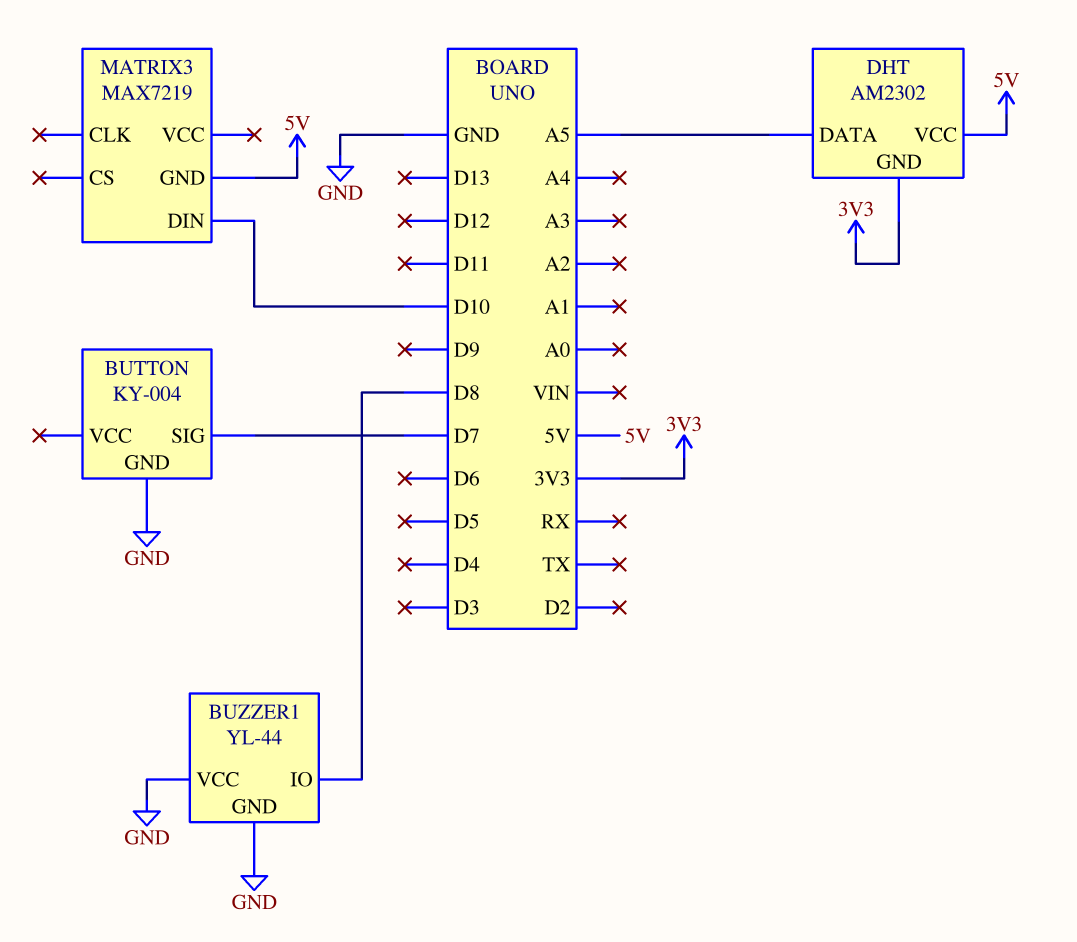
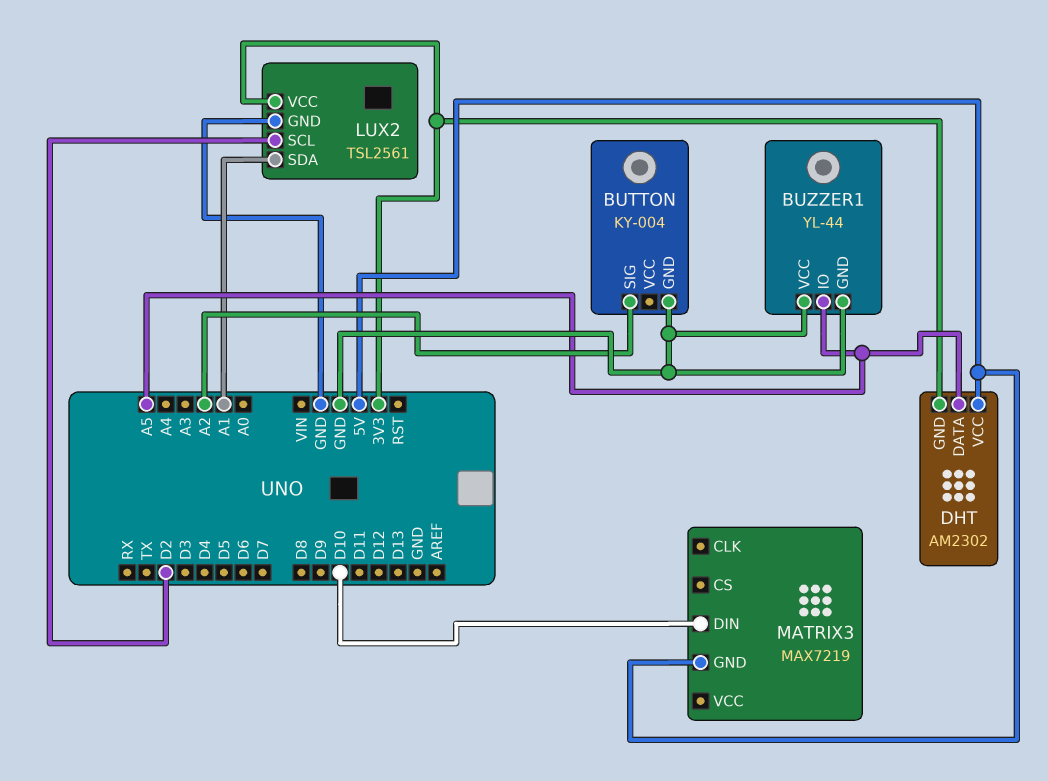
BUTTON pin SIG: D7 -> A2
BUZZER1 pin IO: D8 -> A5
LUX2: none -> TSL2561
LUX2 pin GND: none -> GND
LUX2 pin SCL: none -> D2
LUX2 pin SDA: none -> A1
LUX2 pin VCC: none -> 3V3

